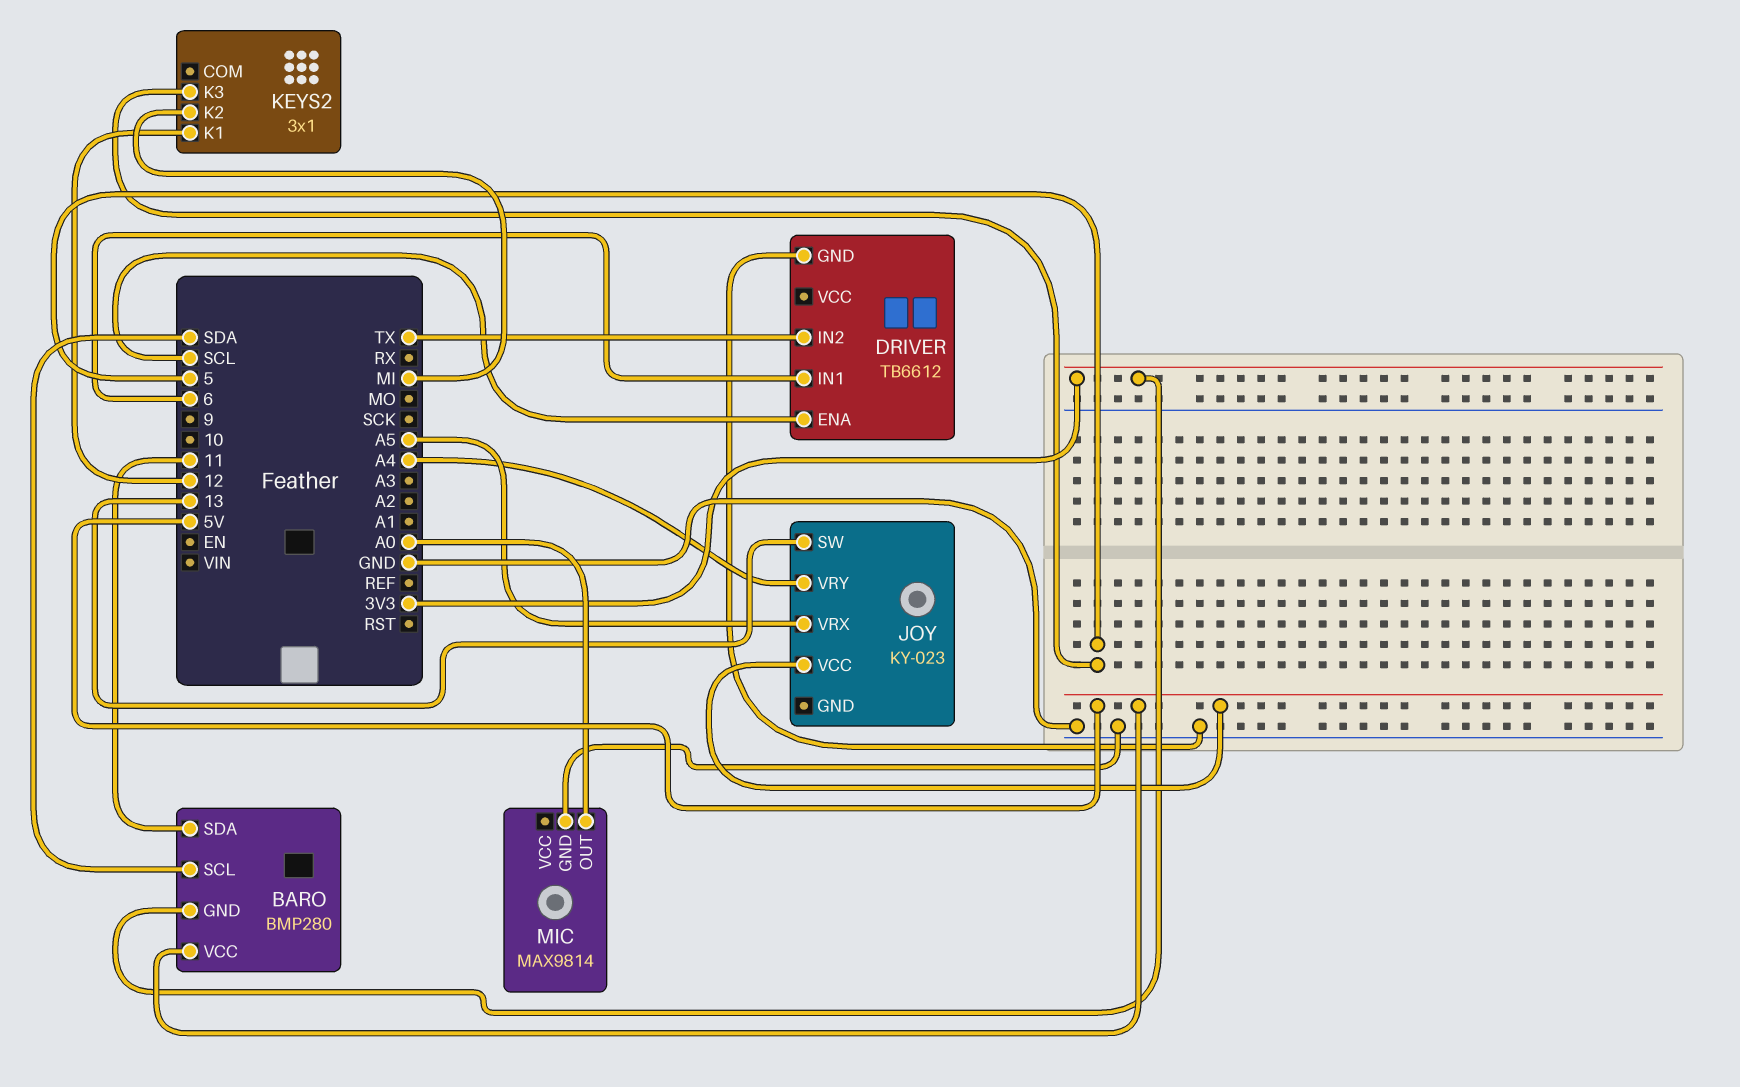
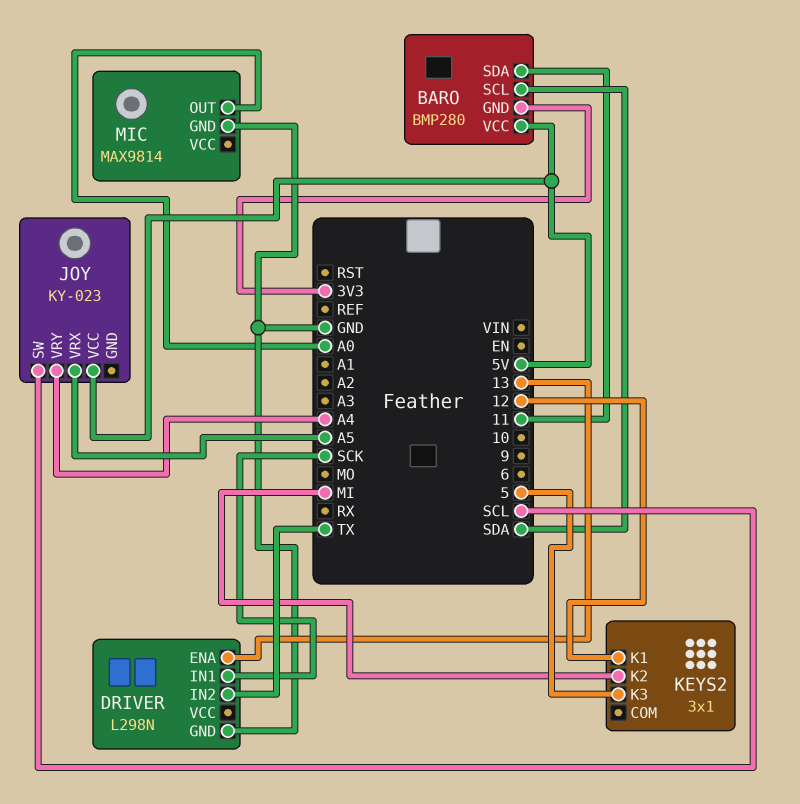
DRIVER: TB6612 -> L298N
DRIVER pin ENA: SCL -> 13
DRIVER pin IN1: 6 -> SCK
JOY pin SW: 13 -> SCL

